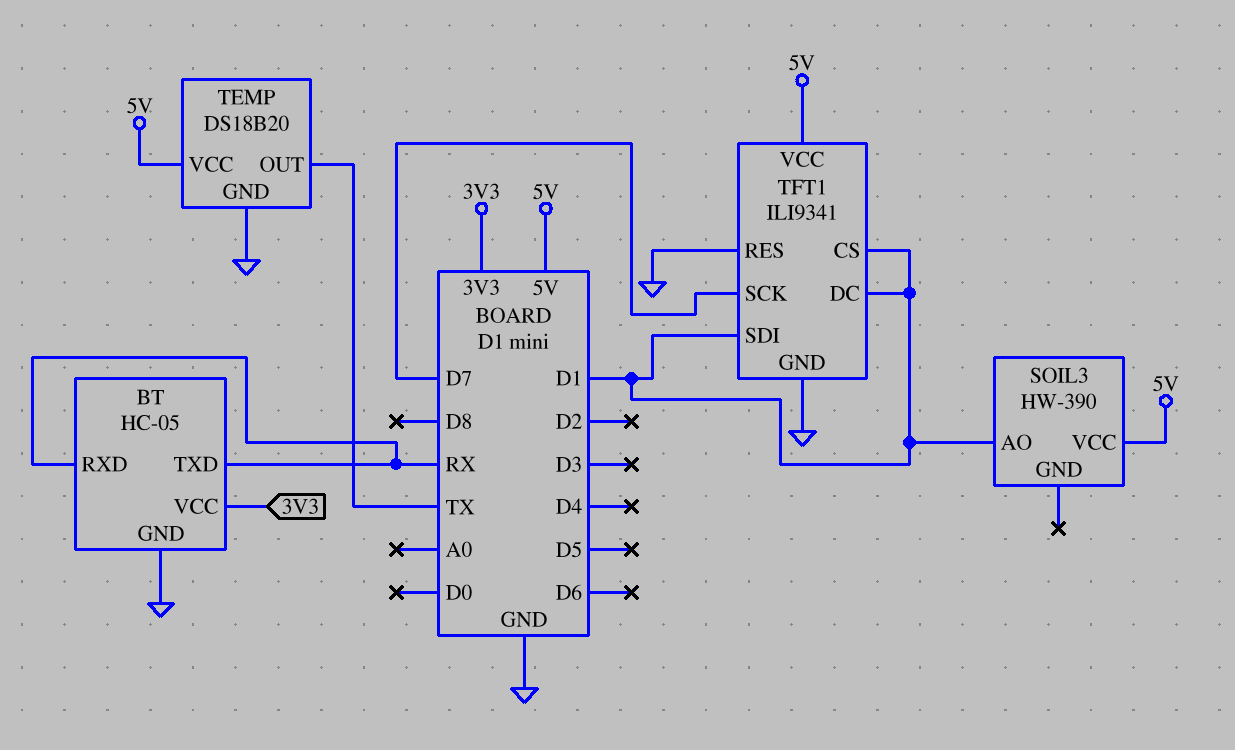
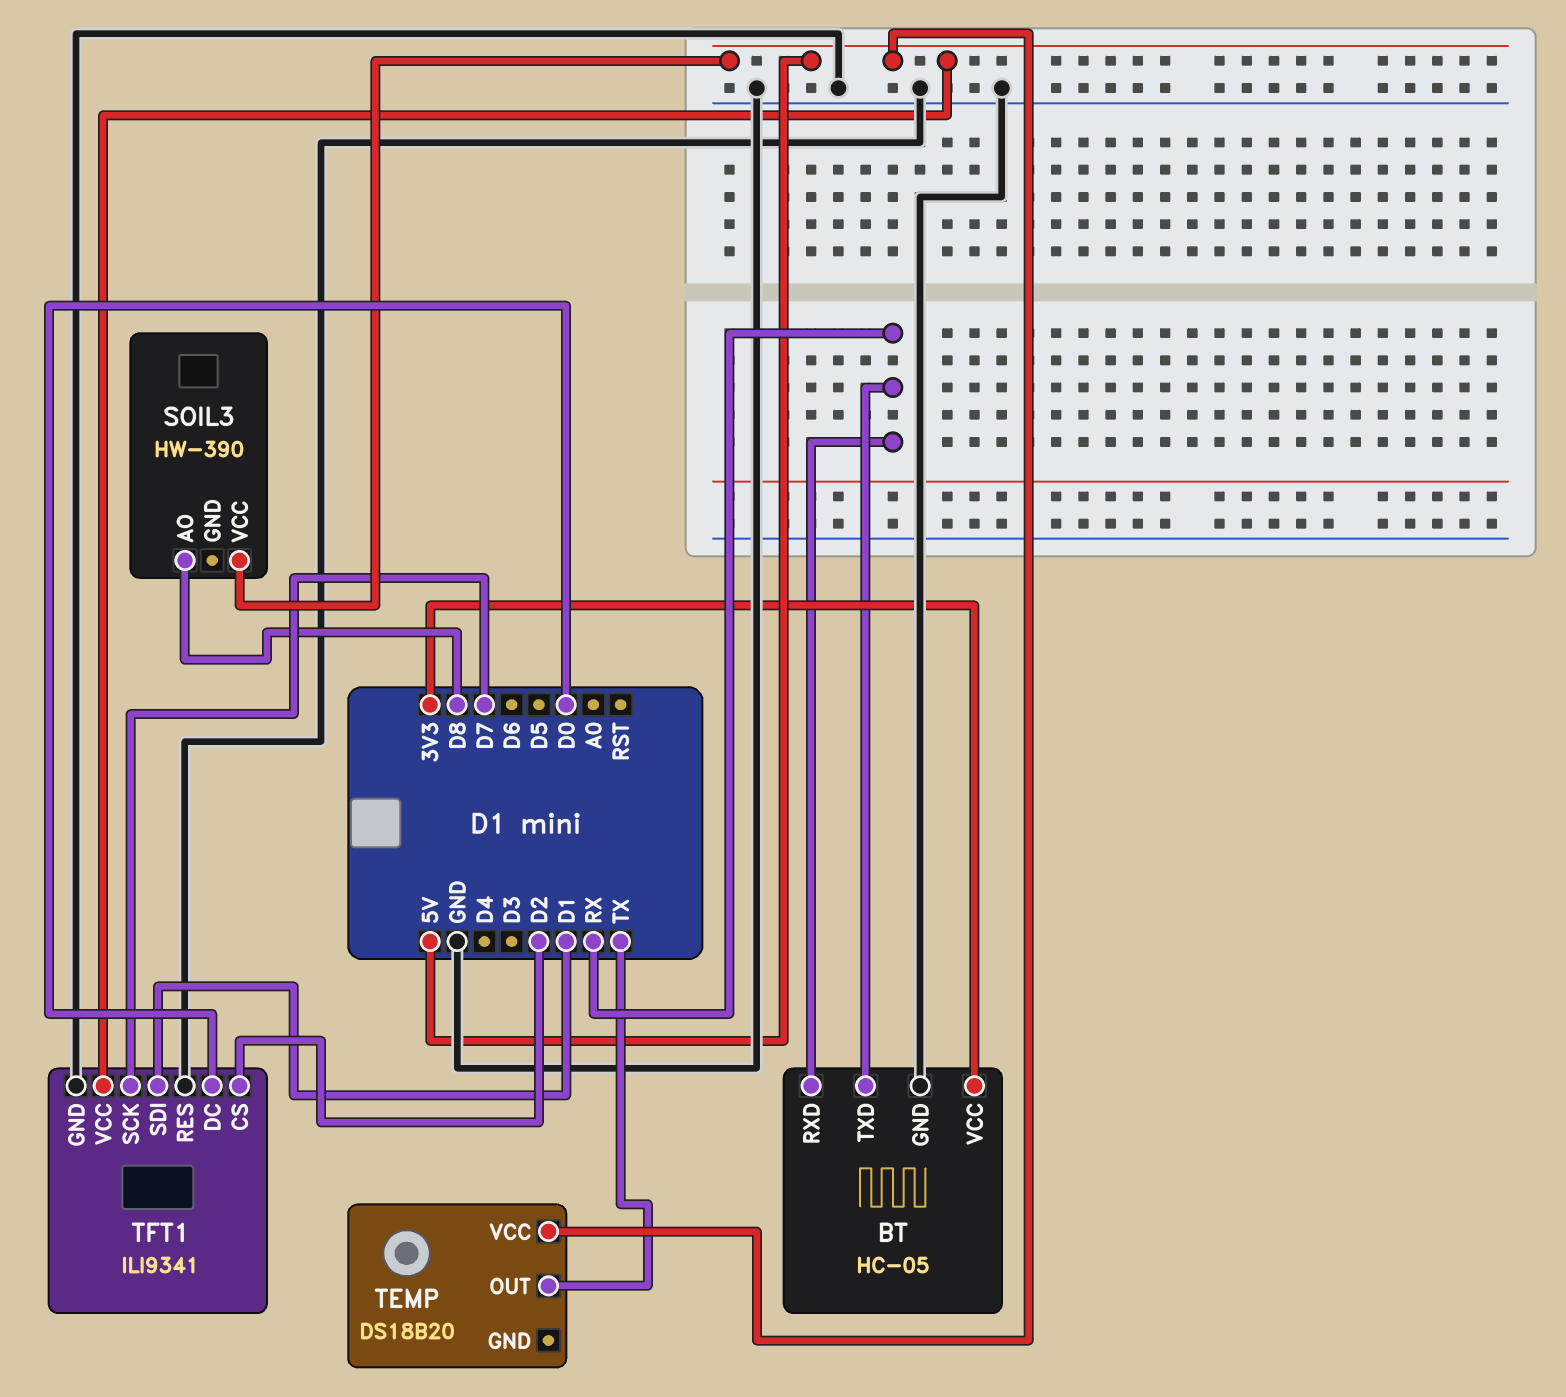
SOIL3 pin AO: D1 -> D8
TEMP pin GND: GND -> none
TFT1 pin CS: D1 -> D2
TFT1 pin DC: D1 -> D0

